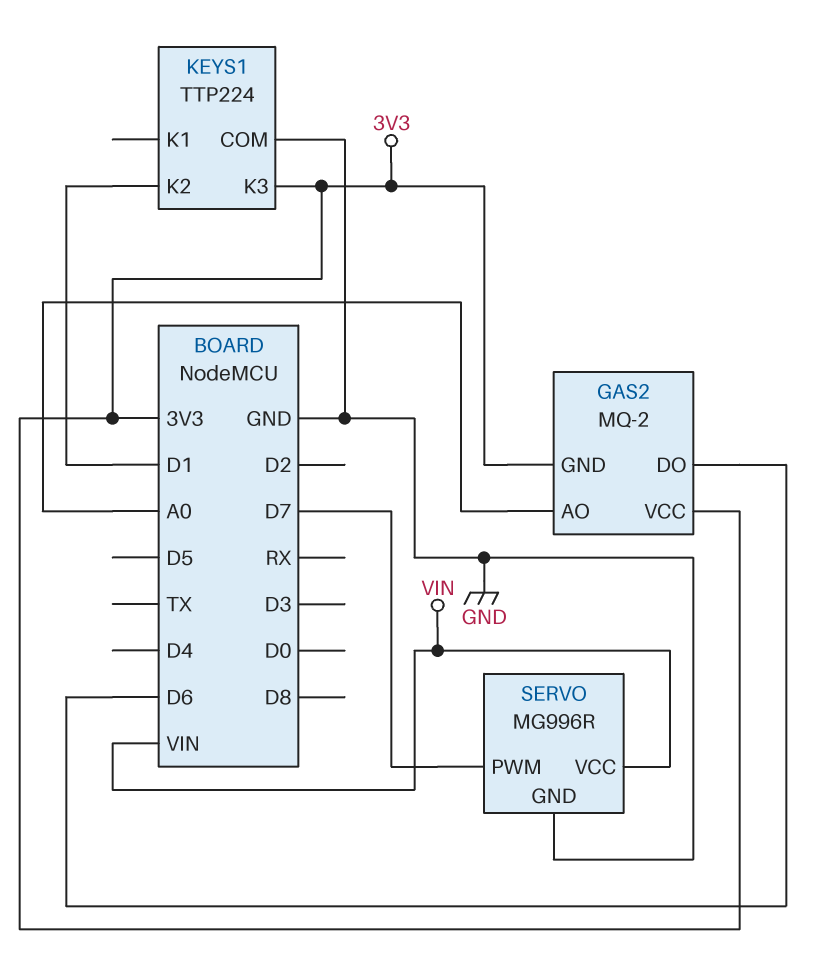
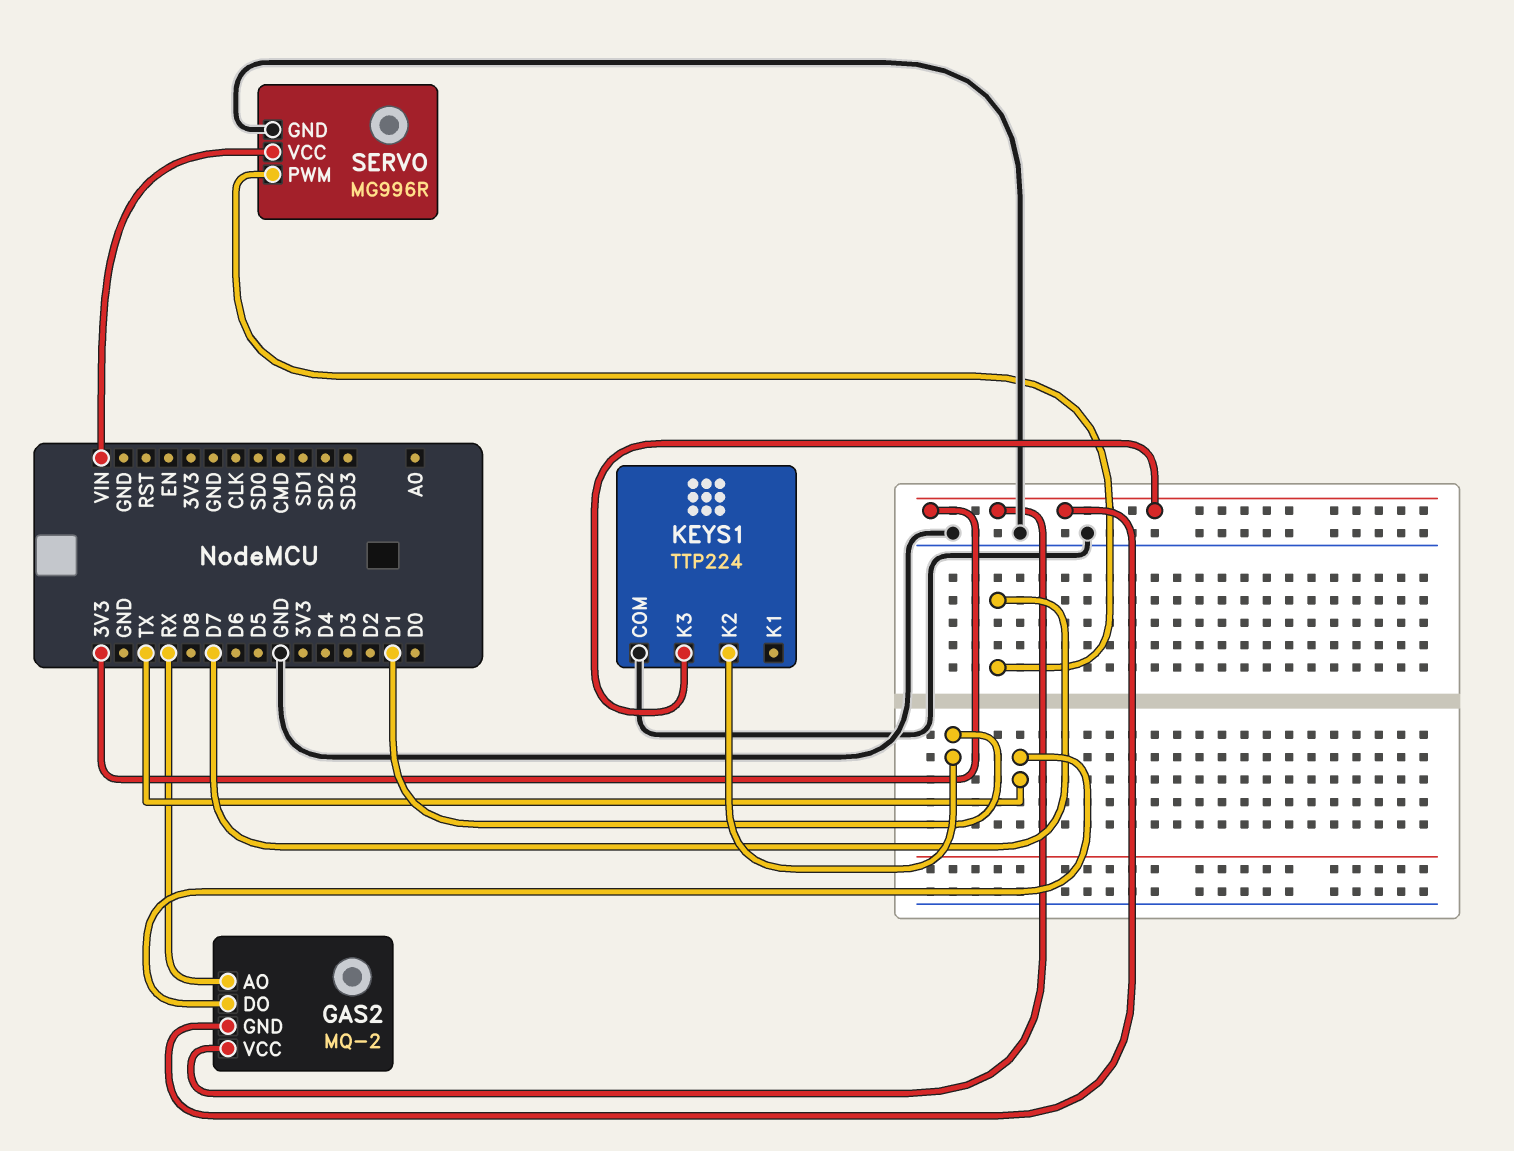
GAS2 pin AO: A0 -> RX
GAS2 pin DO: D6 -> TX

